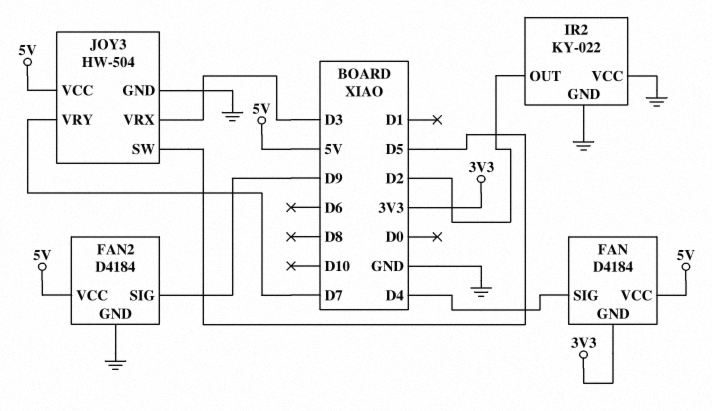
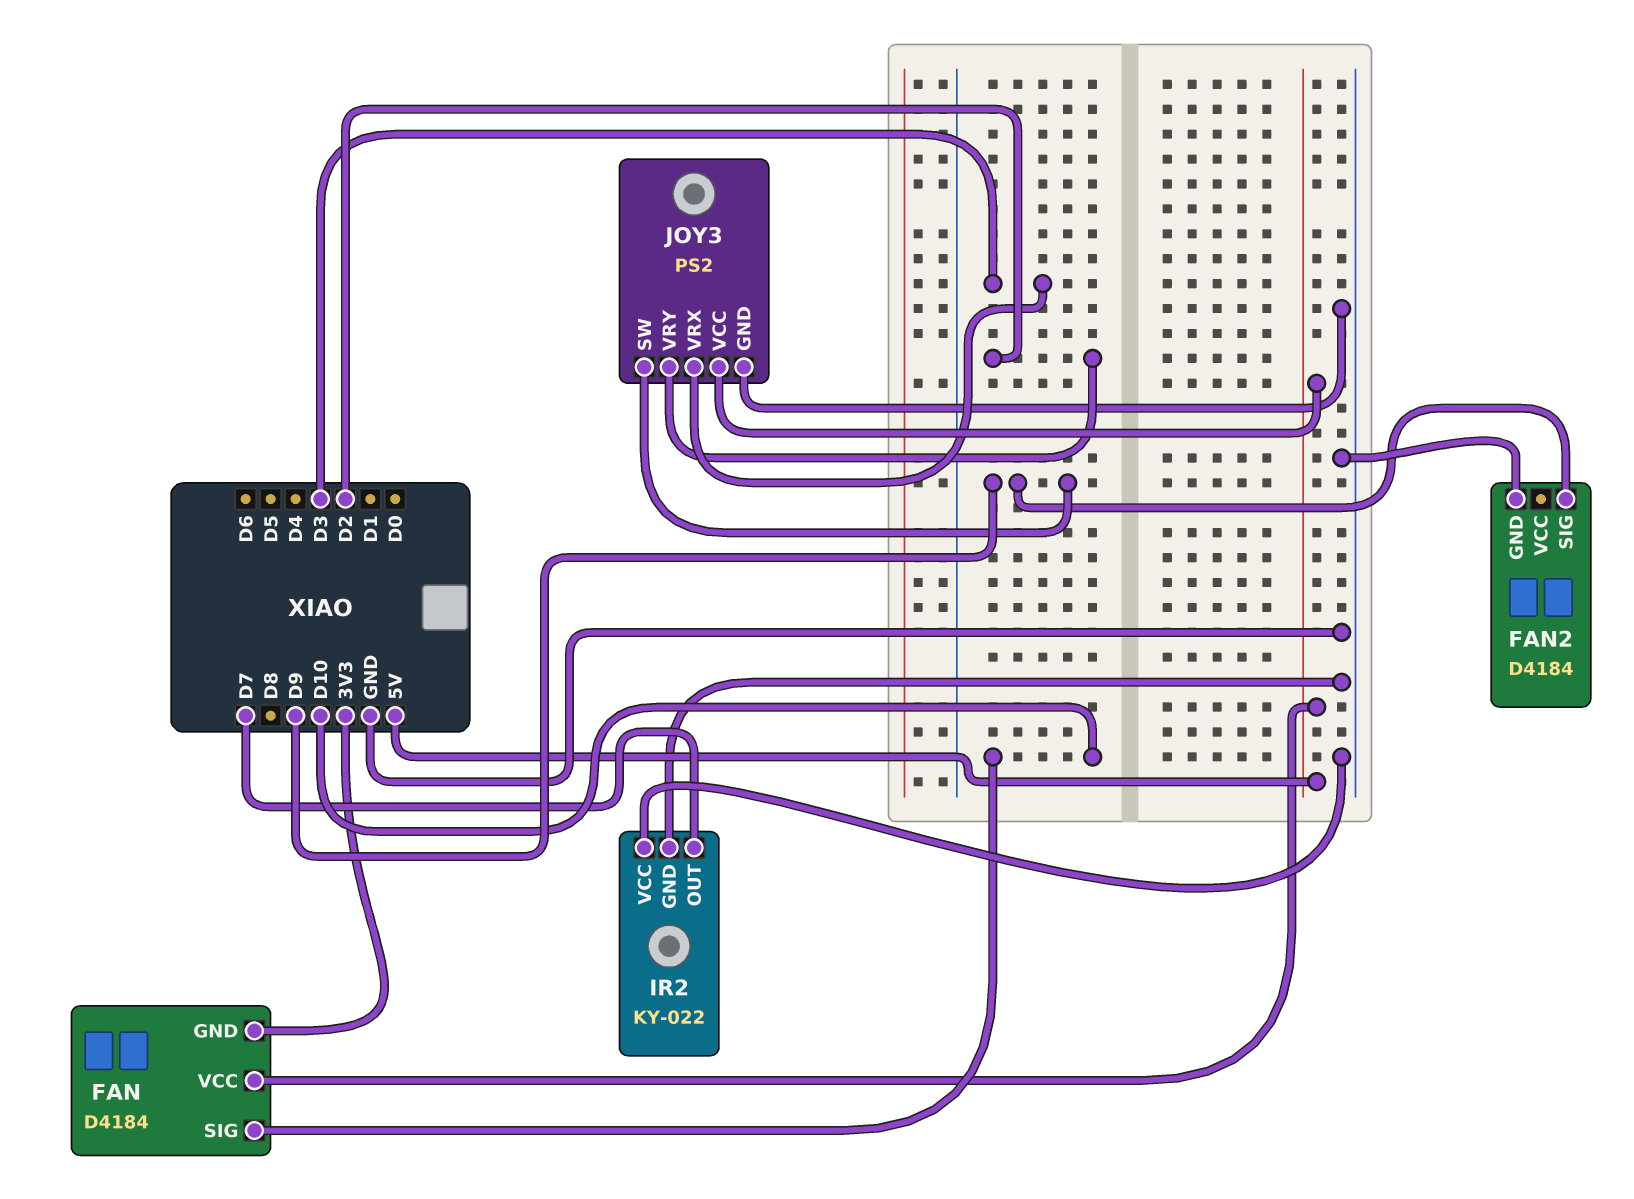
FAN pin SIG: D4 -> D10
FAN2 pin VCC: 5V -> none
IR2 pin OUT: D2 -> D7
JOY3: HW-504 -> PS2
JOY3 pin SW: D5 -> D9
JOY3 pin VRY: D7 -> D2

